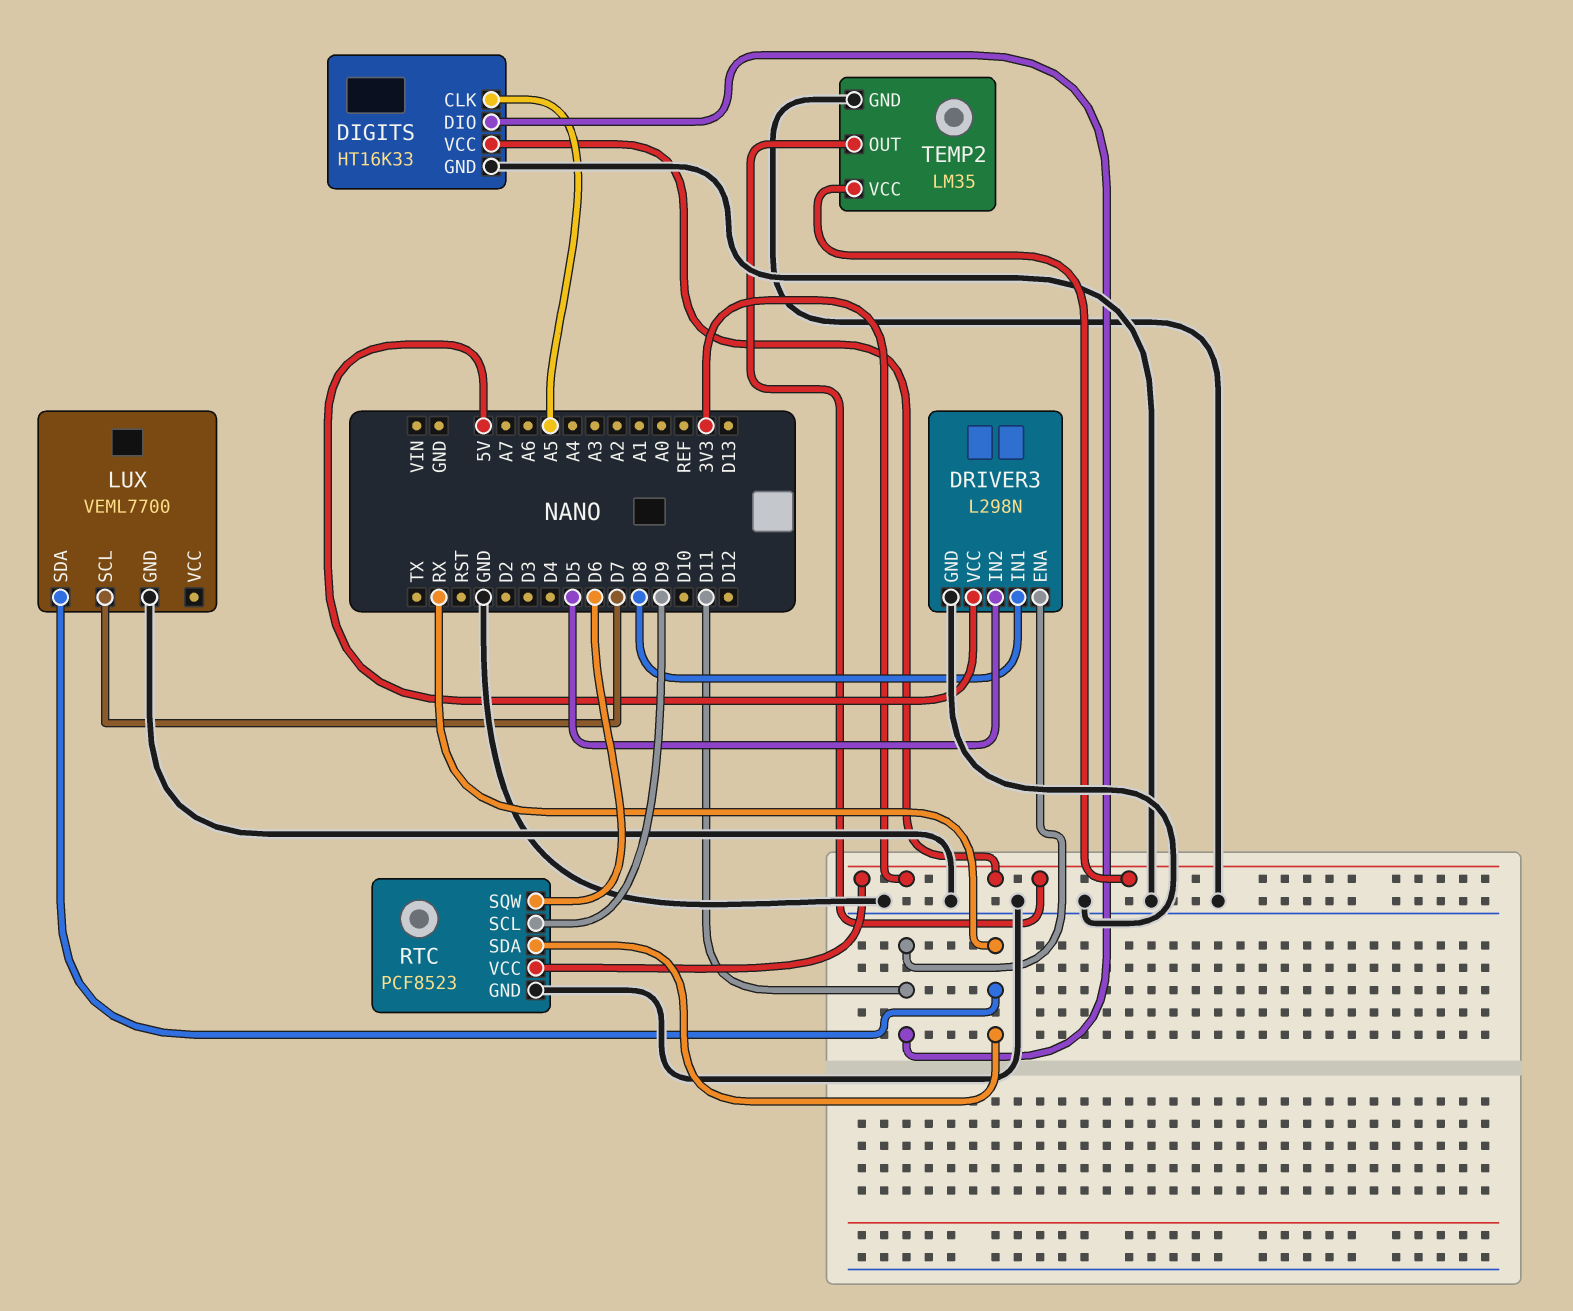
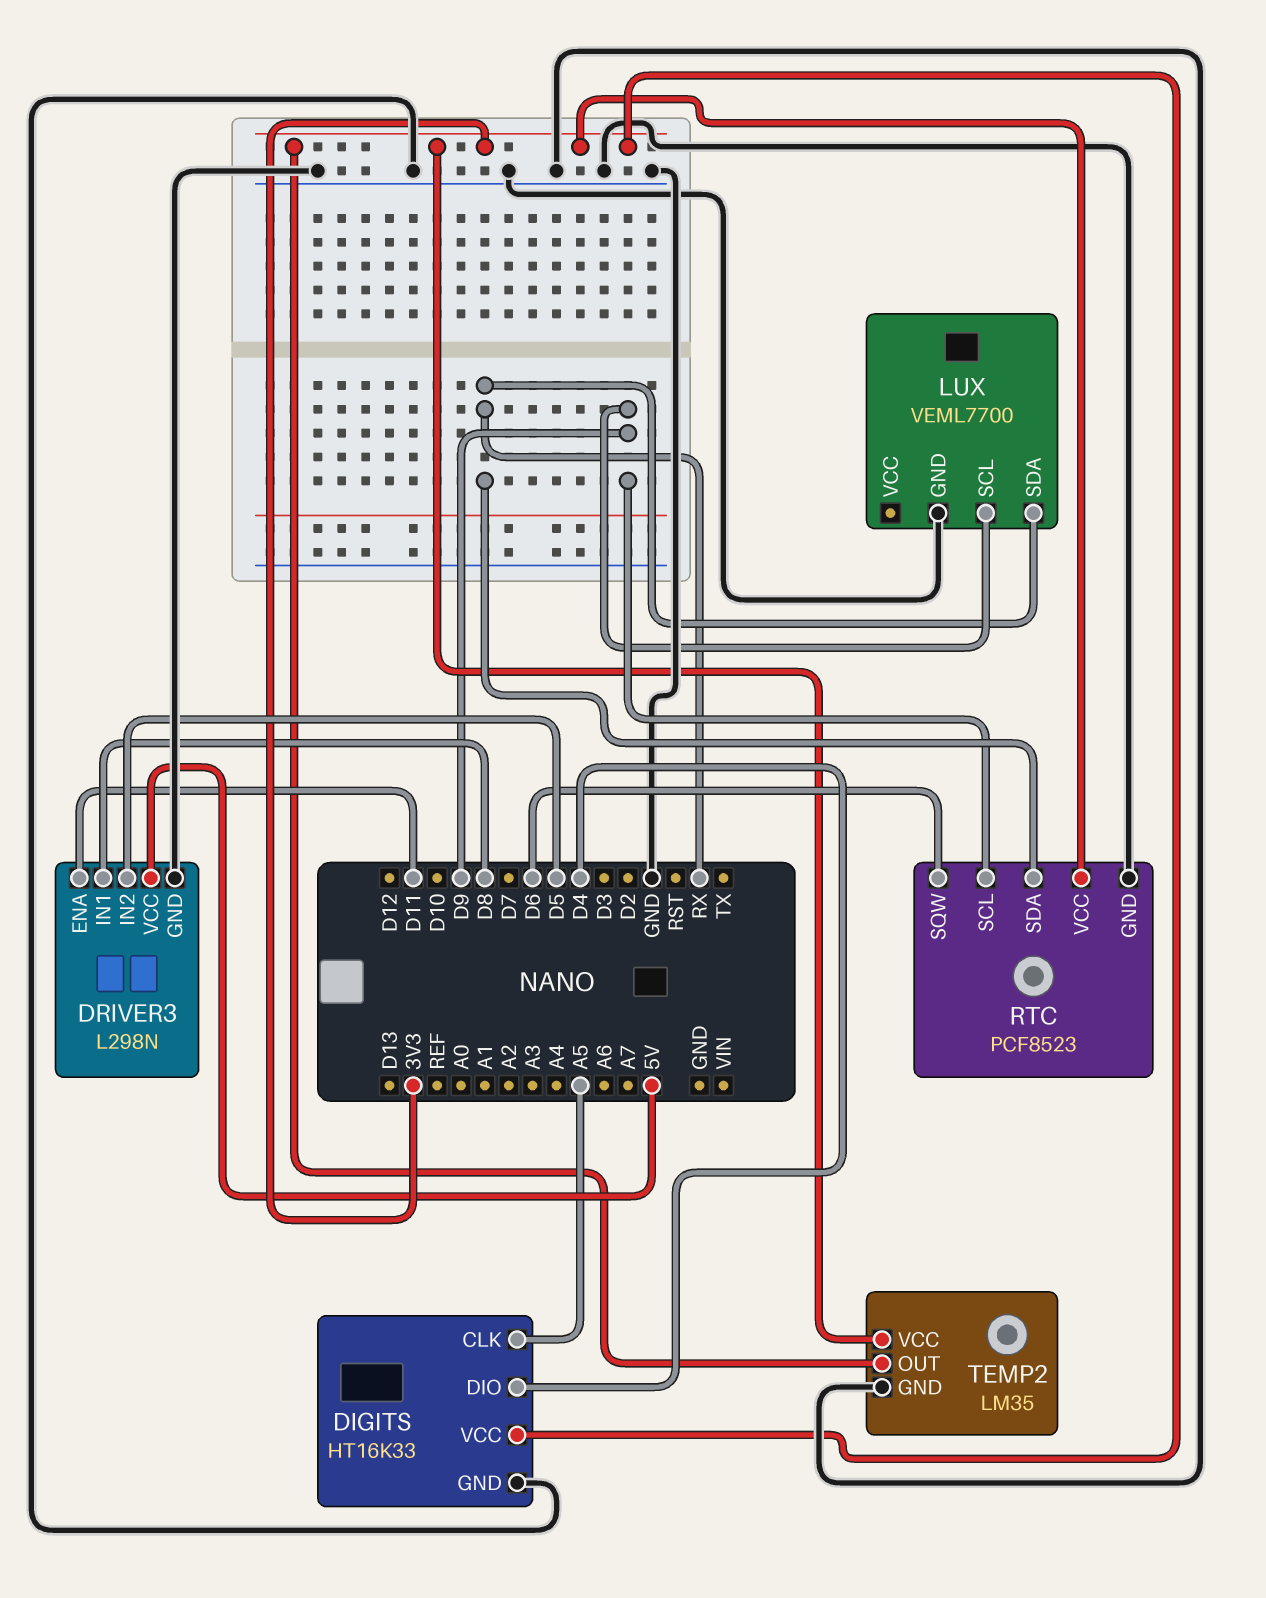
DIGITS pin DIO: D11 -> D4
LUX pin SCL: D7 -> D9

